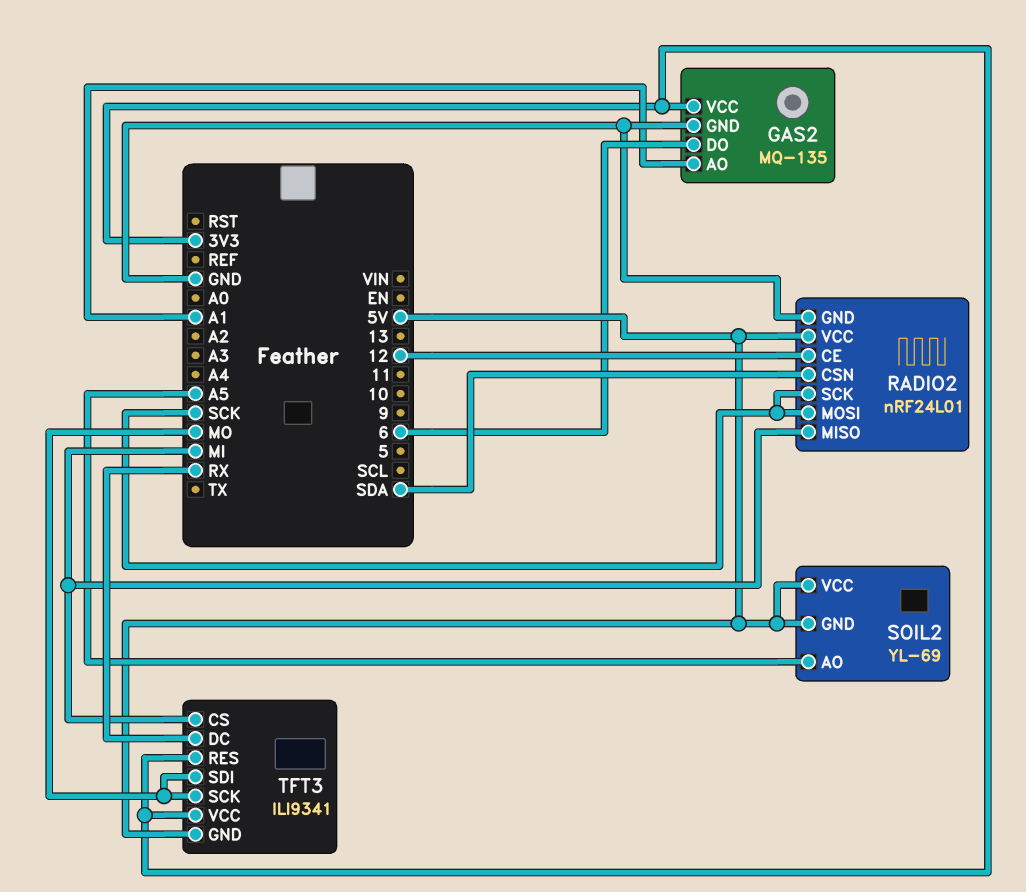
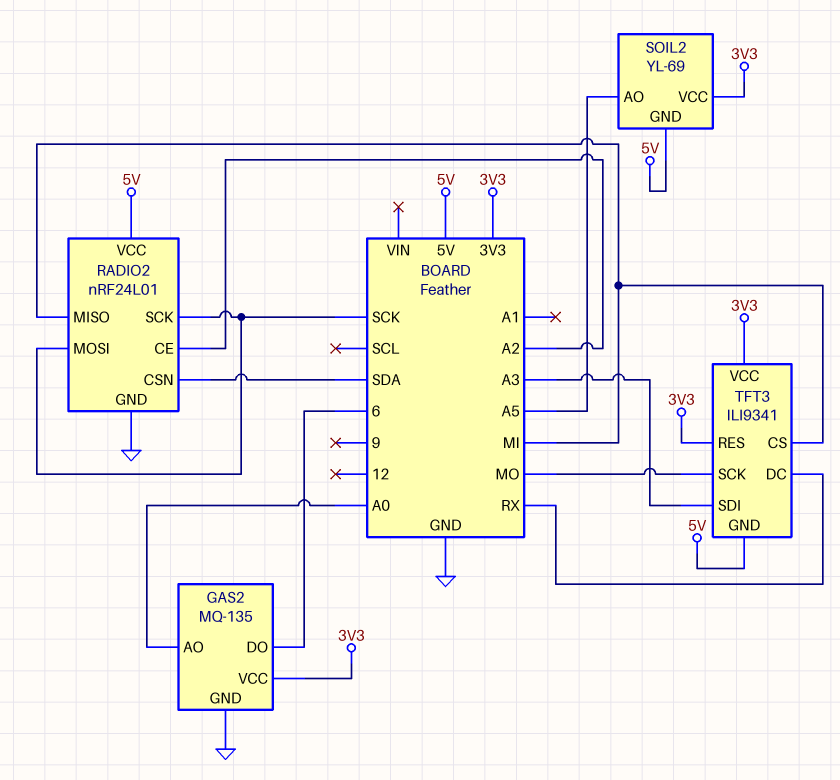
GAS2 pin AO: A1 -> A0
RADIO2 pin CE: 12 -> A2
SOIL2 pin VCC: 5V -> 3V3
TFT3 pin SDI: MO -> A3

